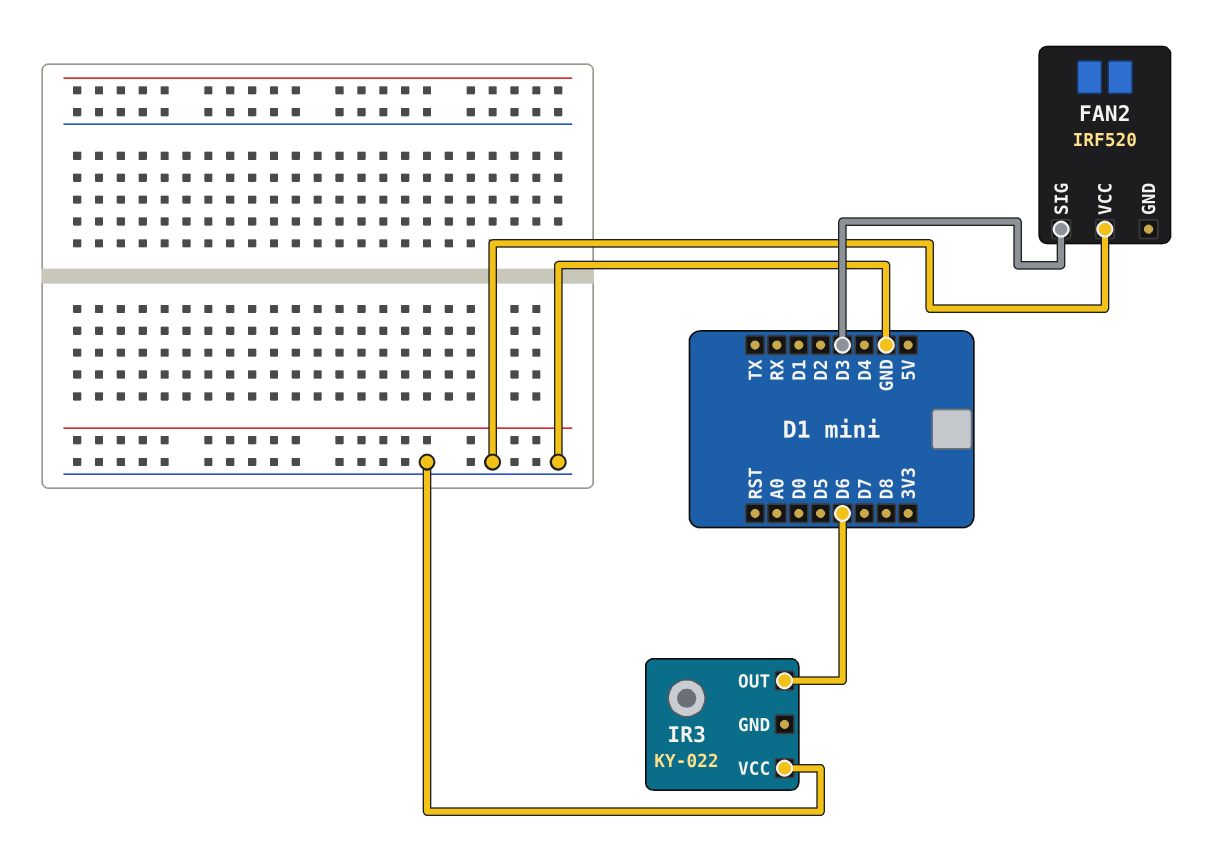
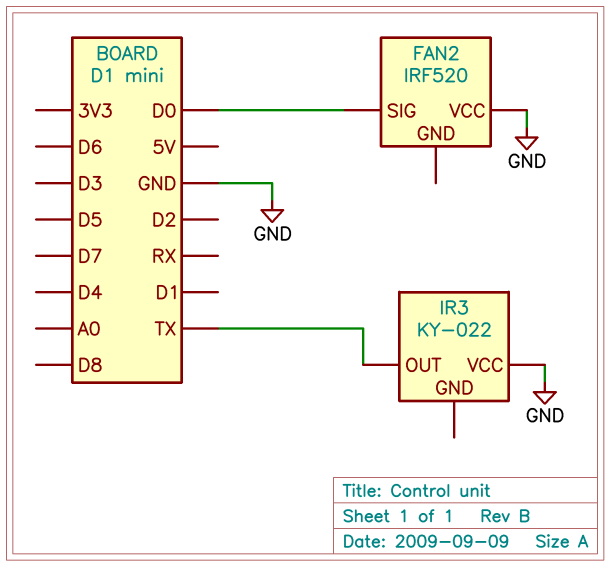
FAN2 pin SIG: D3 -> D0
IR3 pin OUT: D6 -> TX

